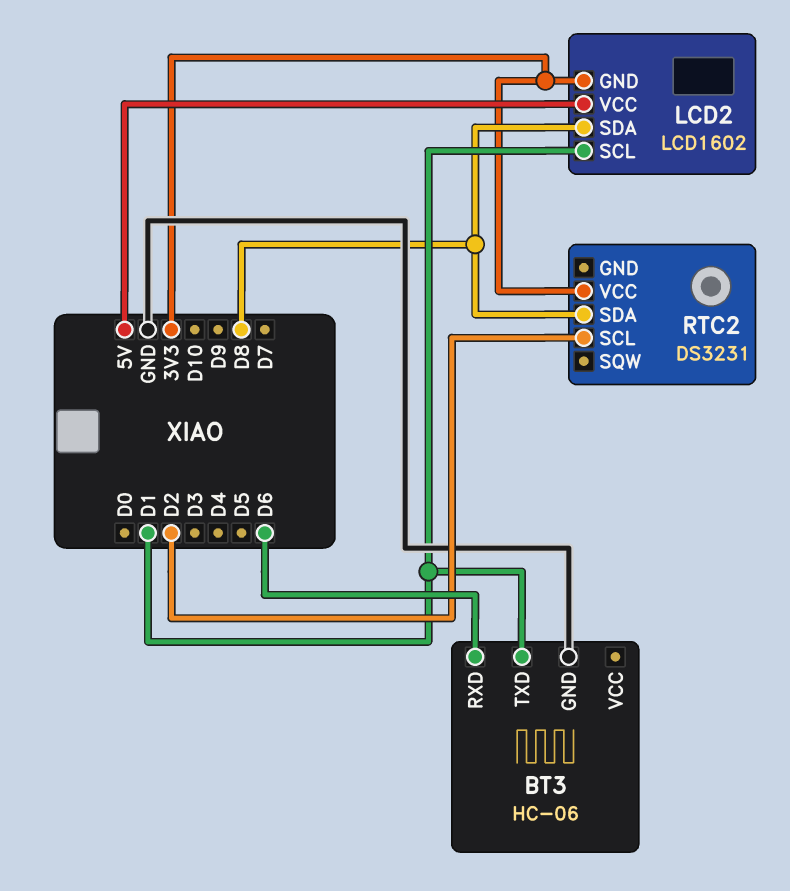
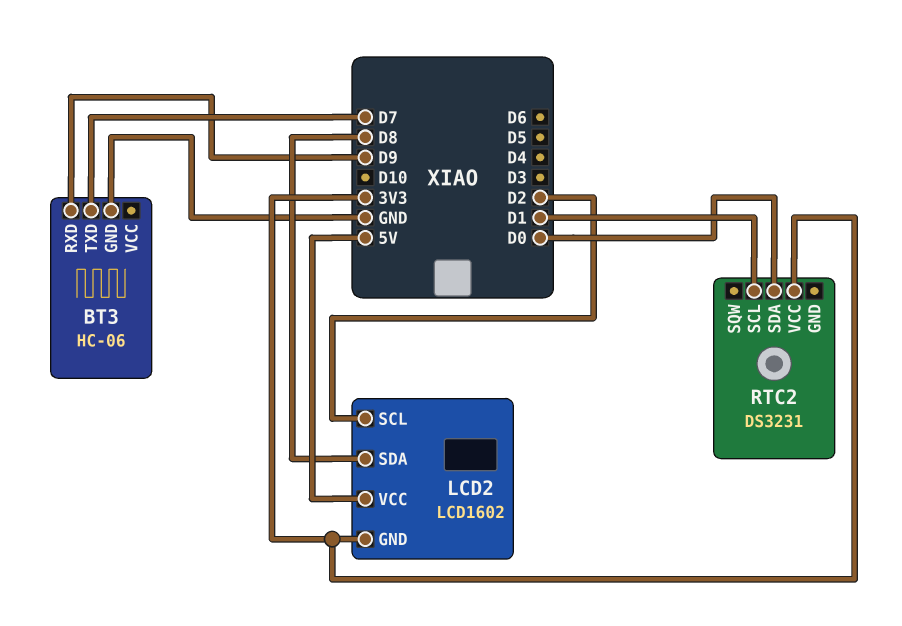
BT3 pin RXD: D6 -> D9
BT3 pin TXD: D1 -> D7
LCD2 pin SCL: D1 -> D2
RTC2 pin SCL: D2 -> D1
RTC2 pin SDA: D8 -> D0

